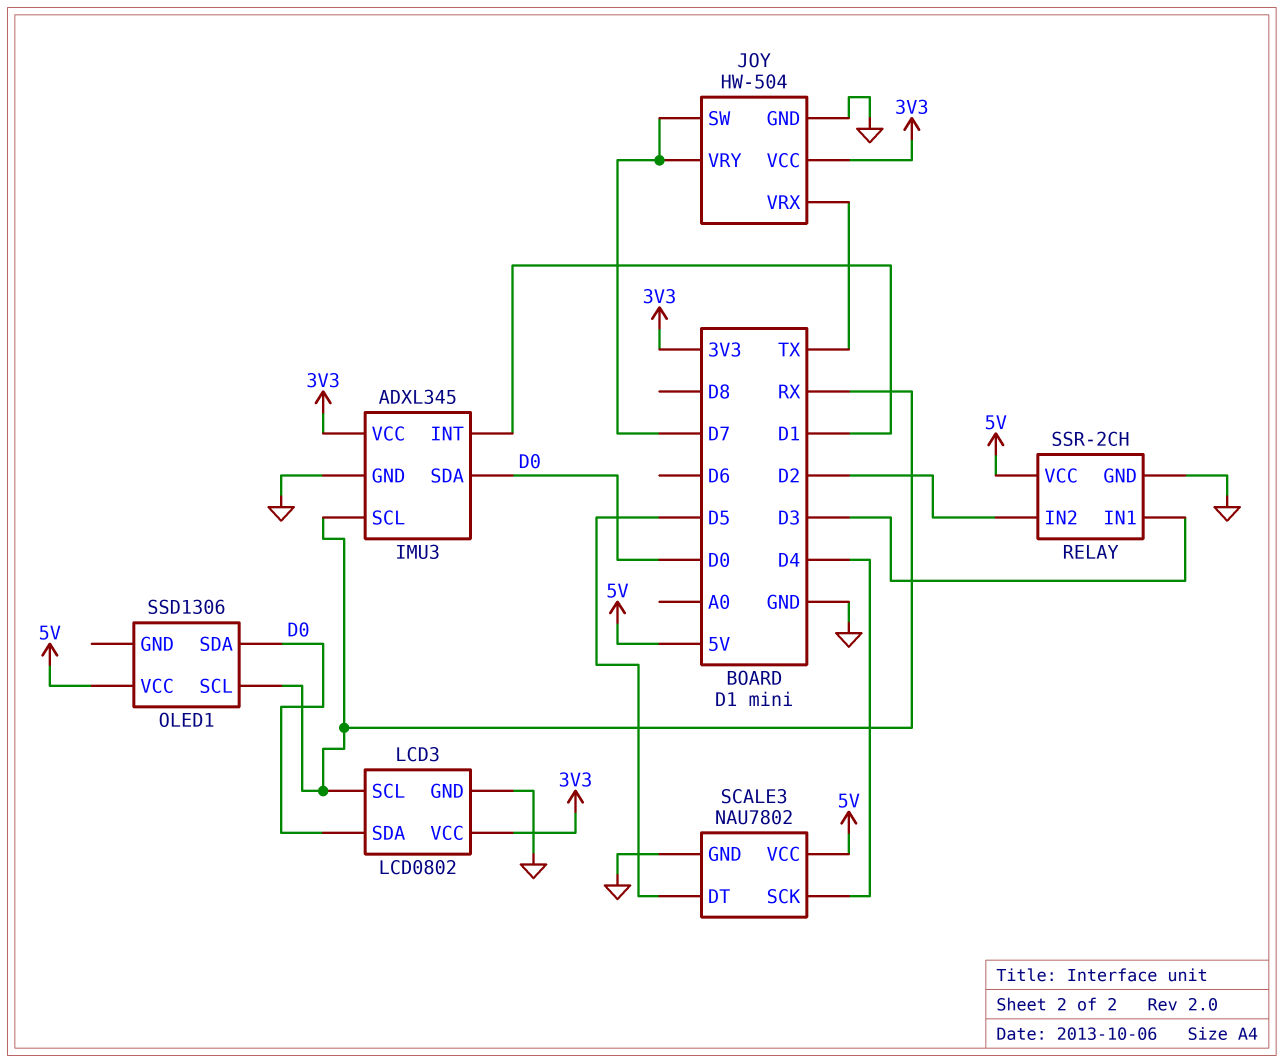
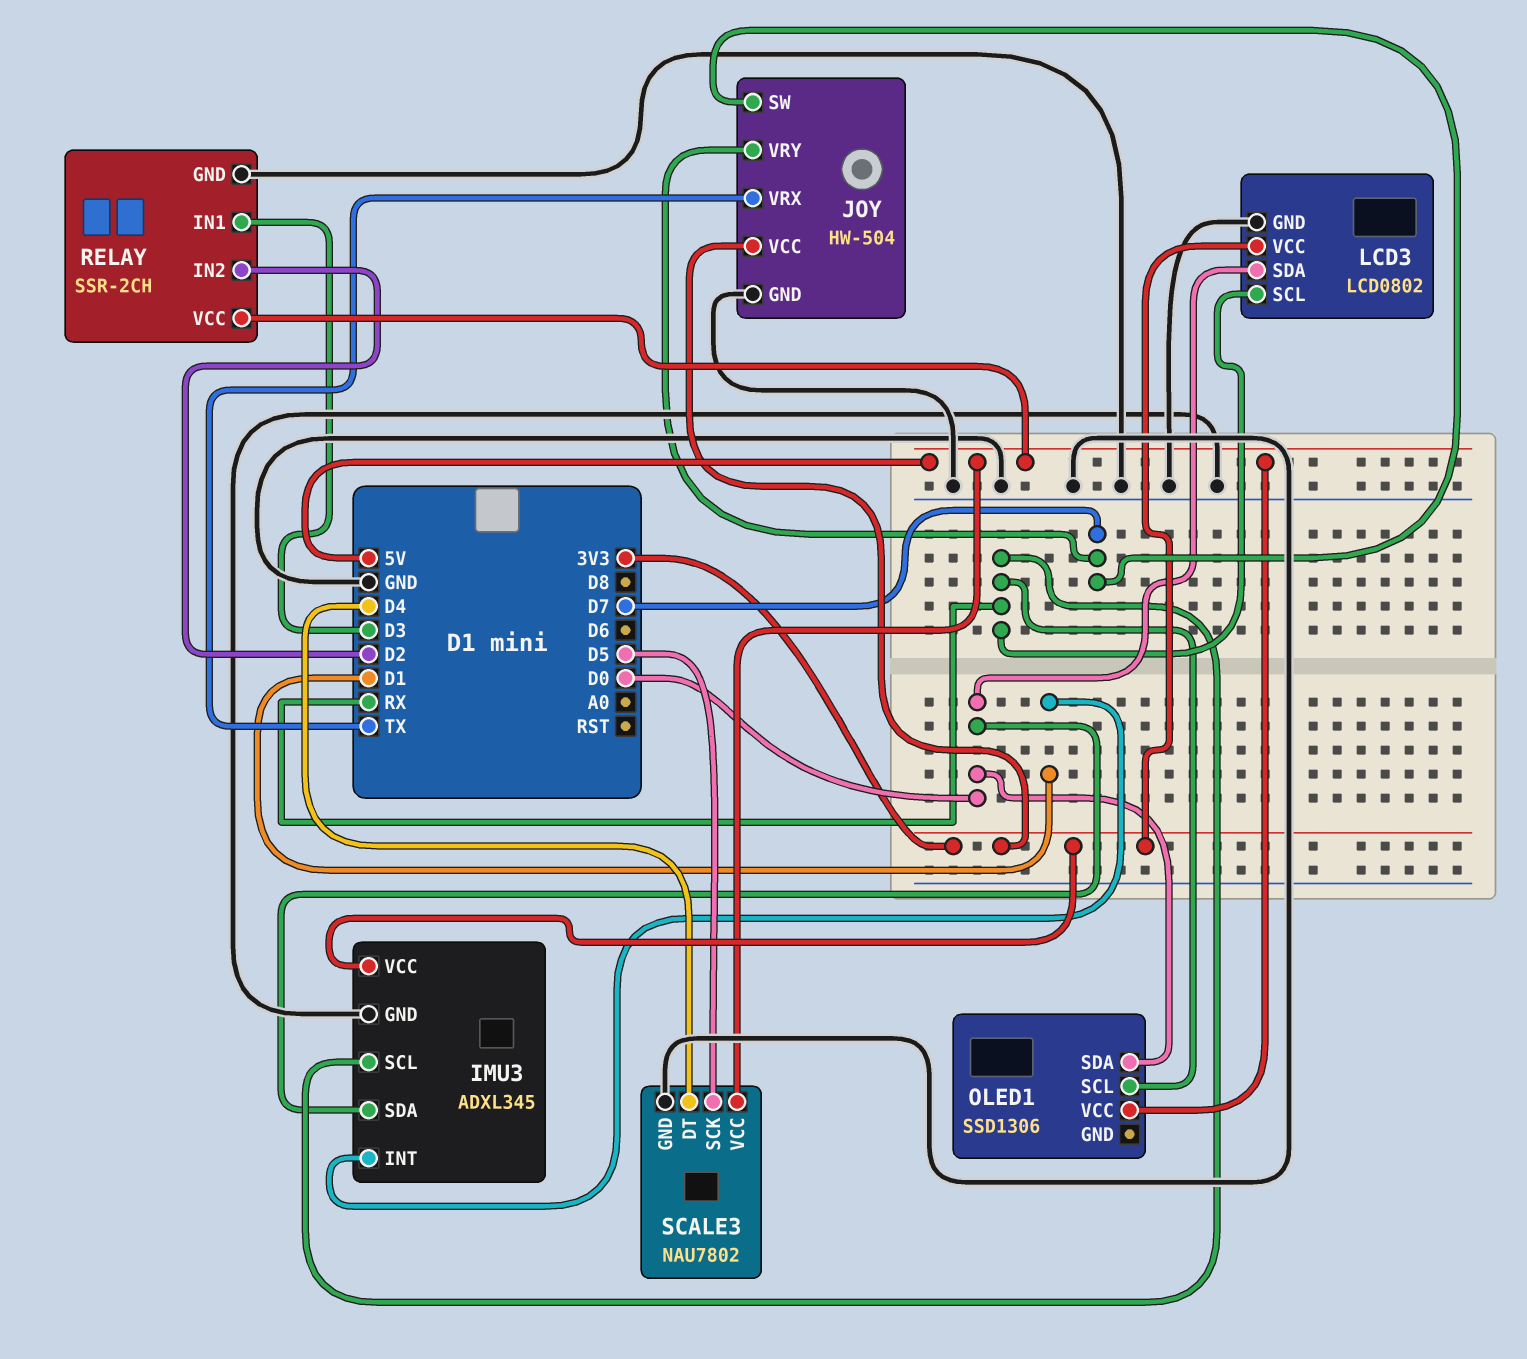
SCALE3 pin DT: D5 -> D4
SCALE3 pin SCK: D4 -> D5

